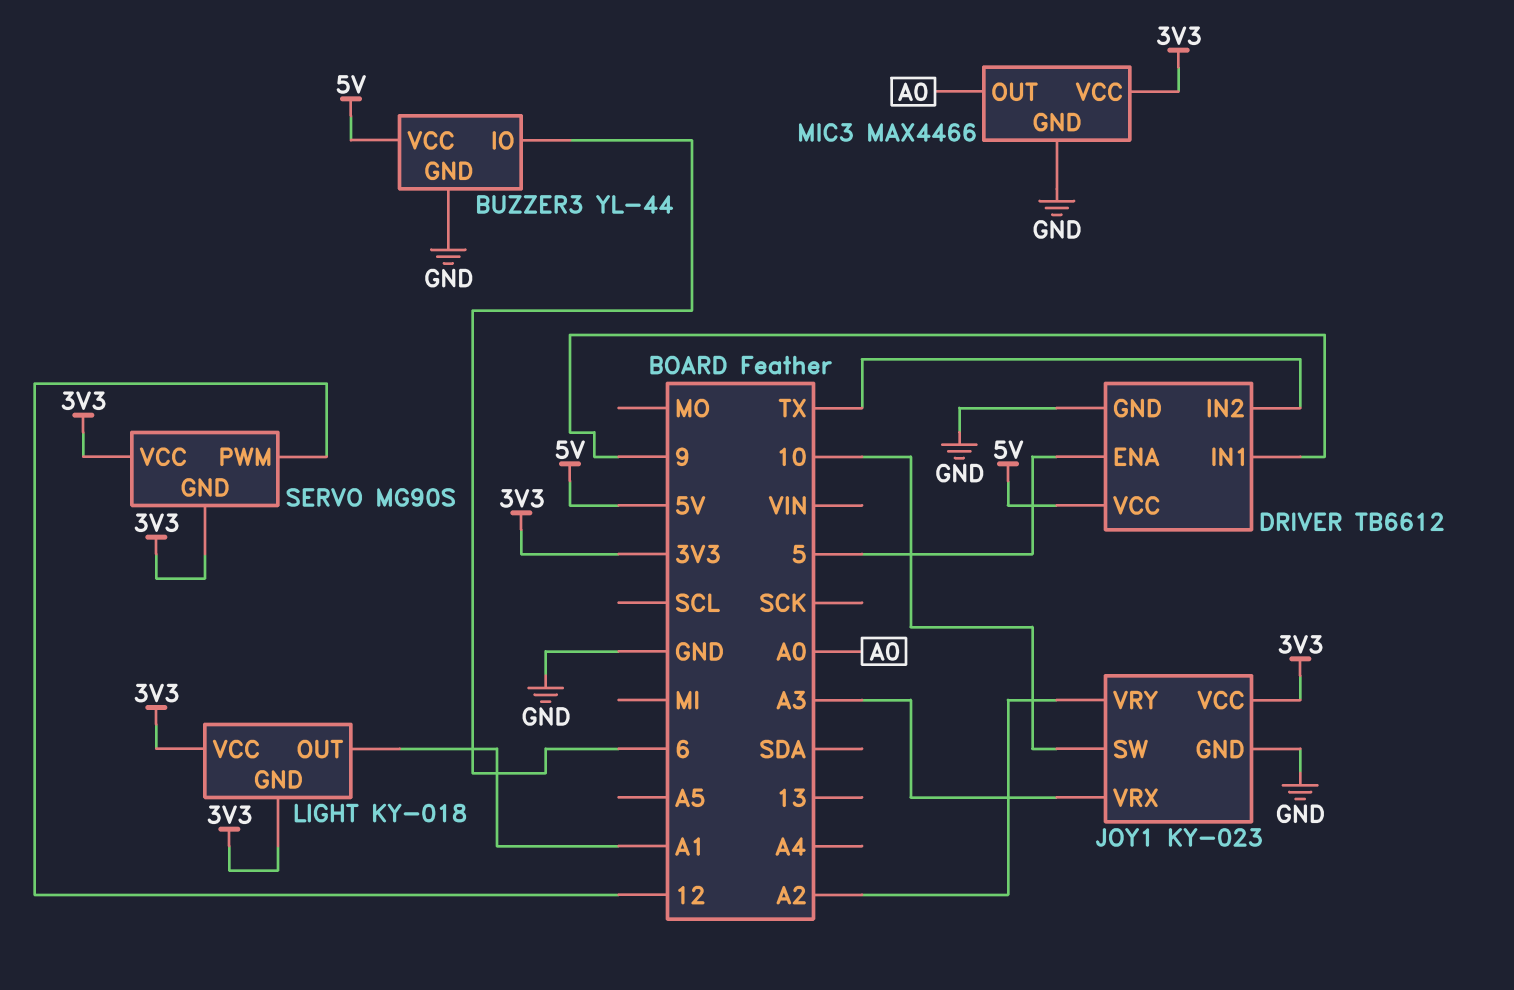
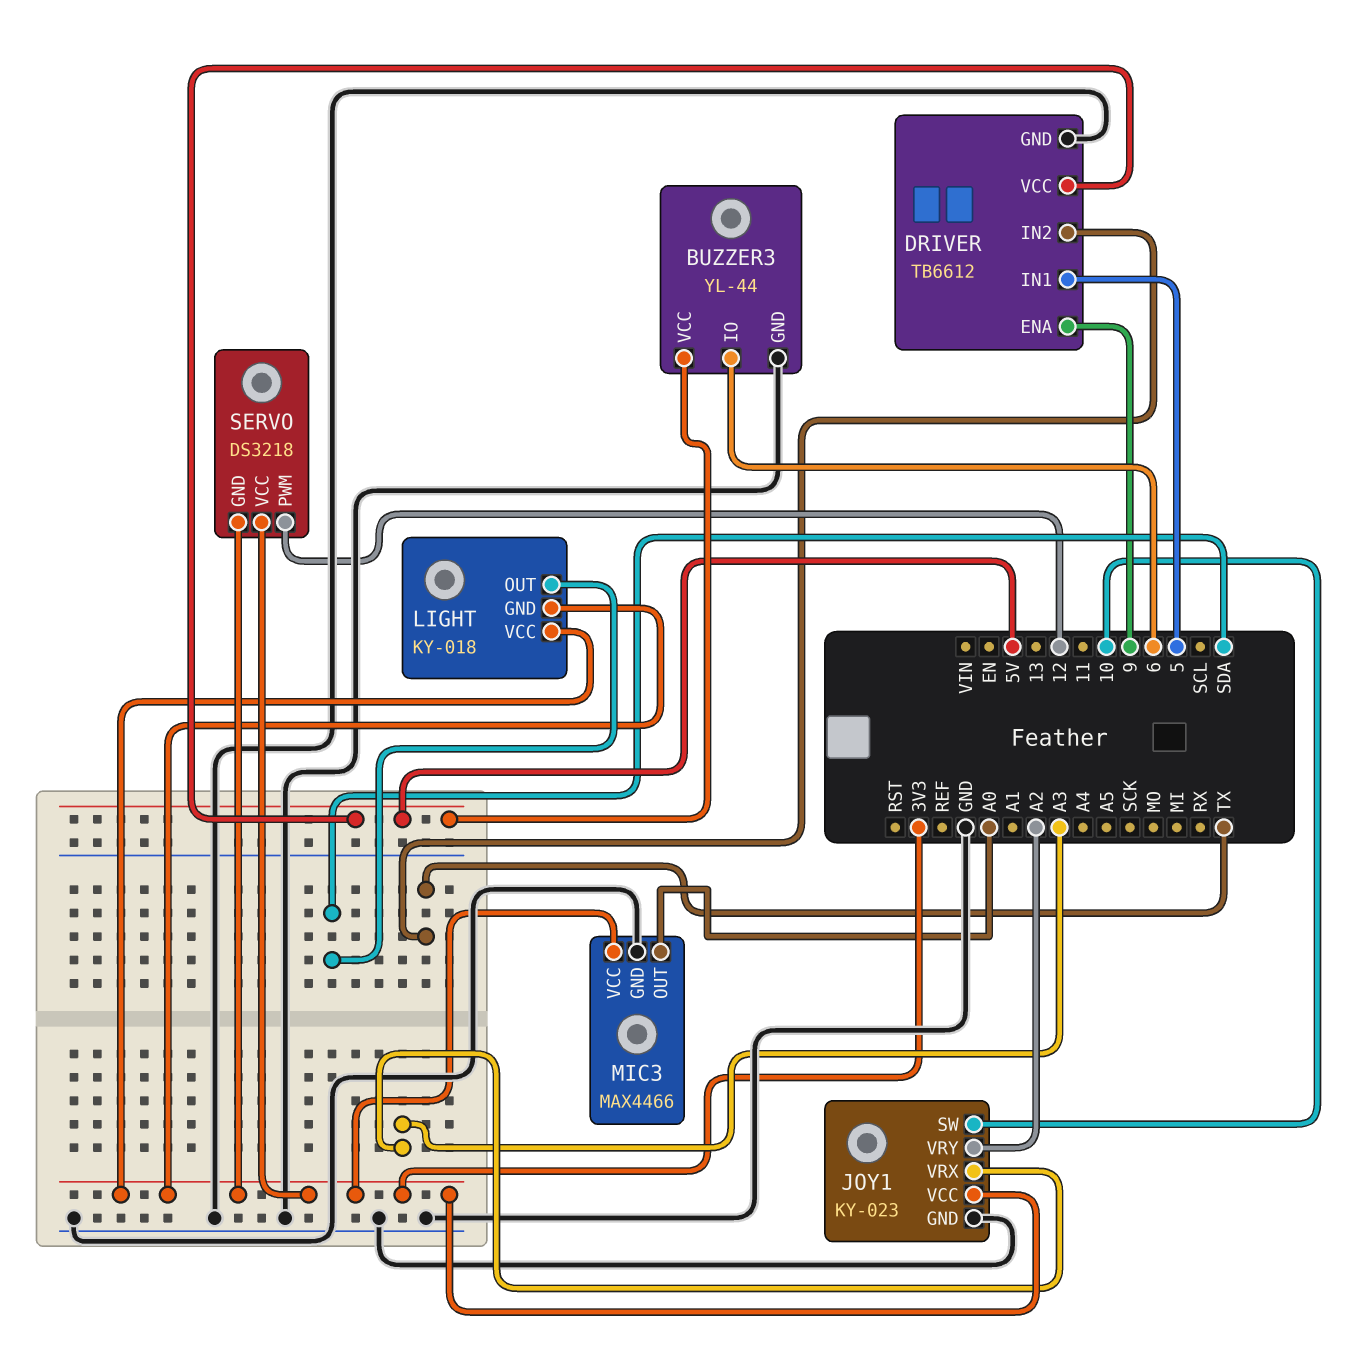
DRIVER pin ENA: 5 -> 9
DRIVER pin IN1: 9 -> 5
LIGHT pin OUT: A1 -> SDA
SERVO: MG90S -> DS3218

